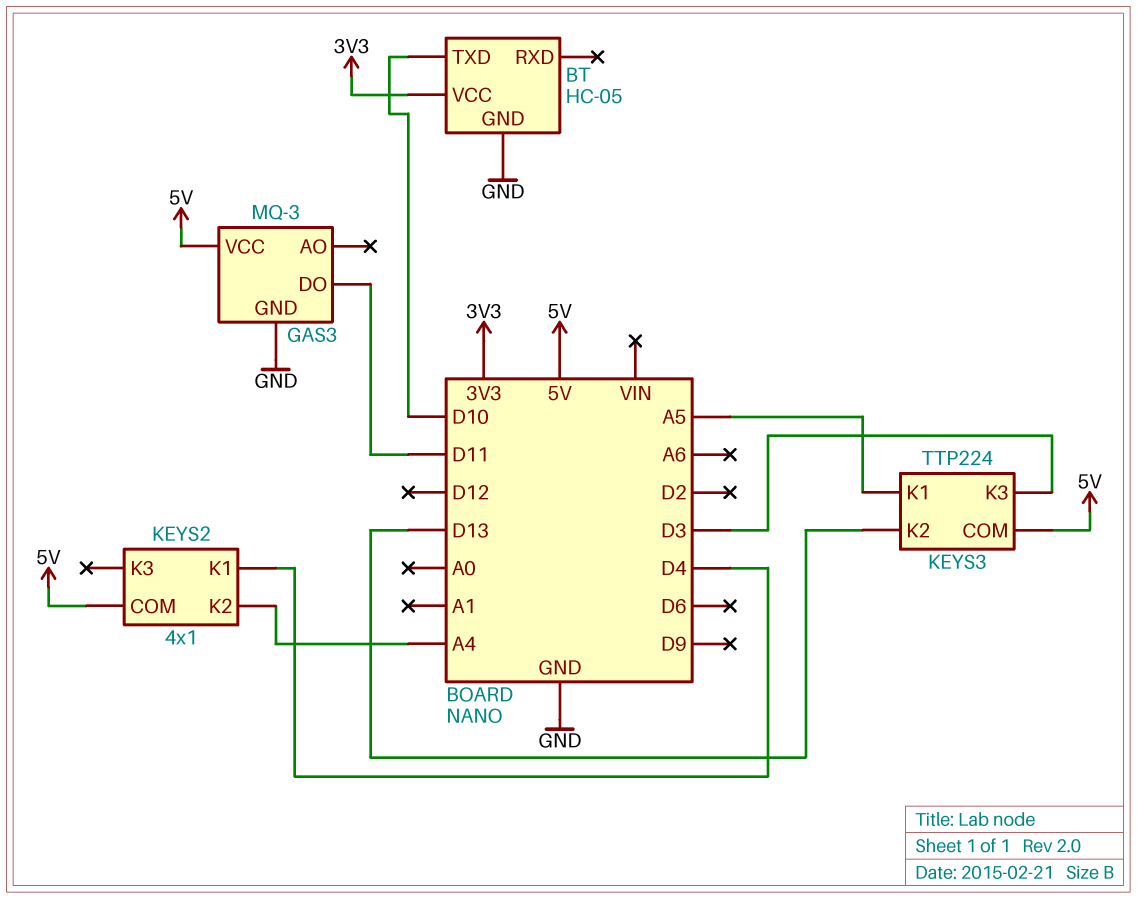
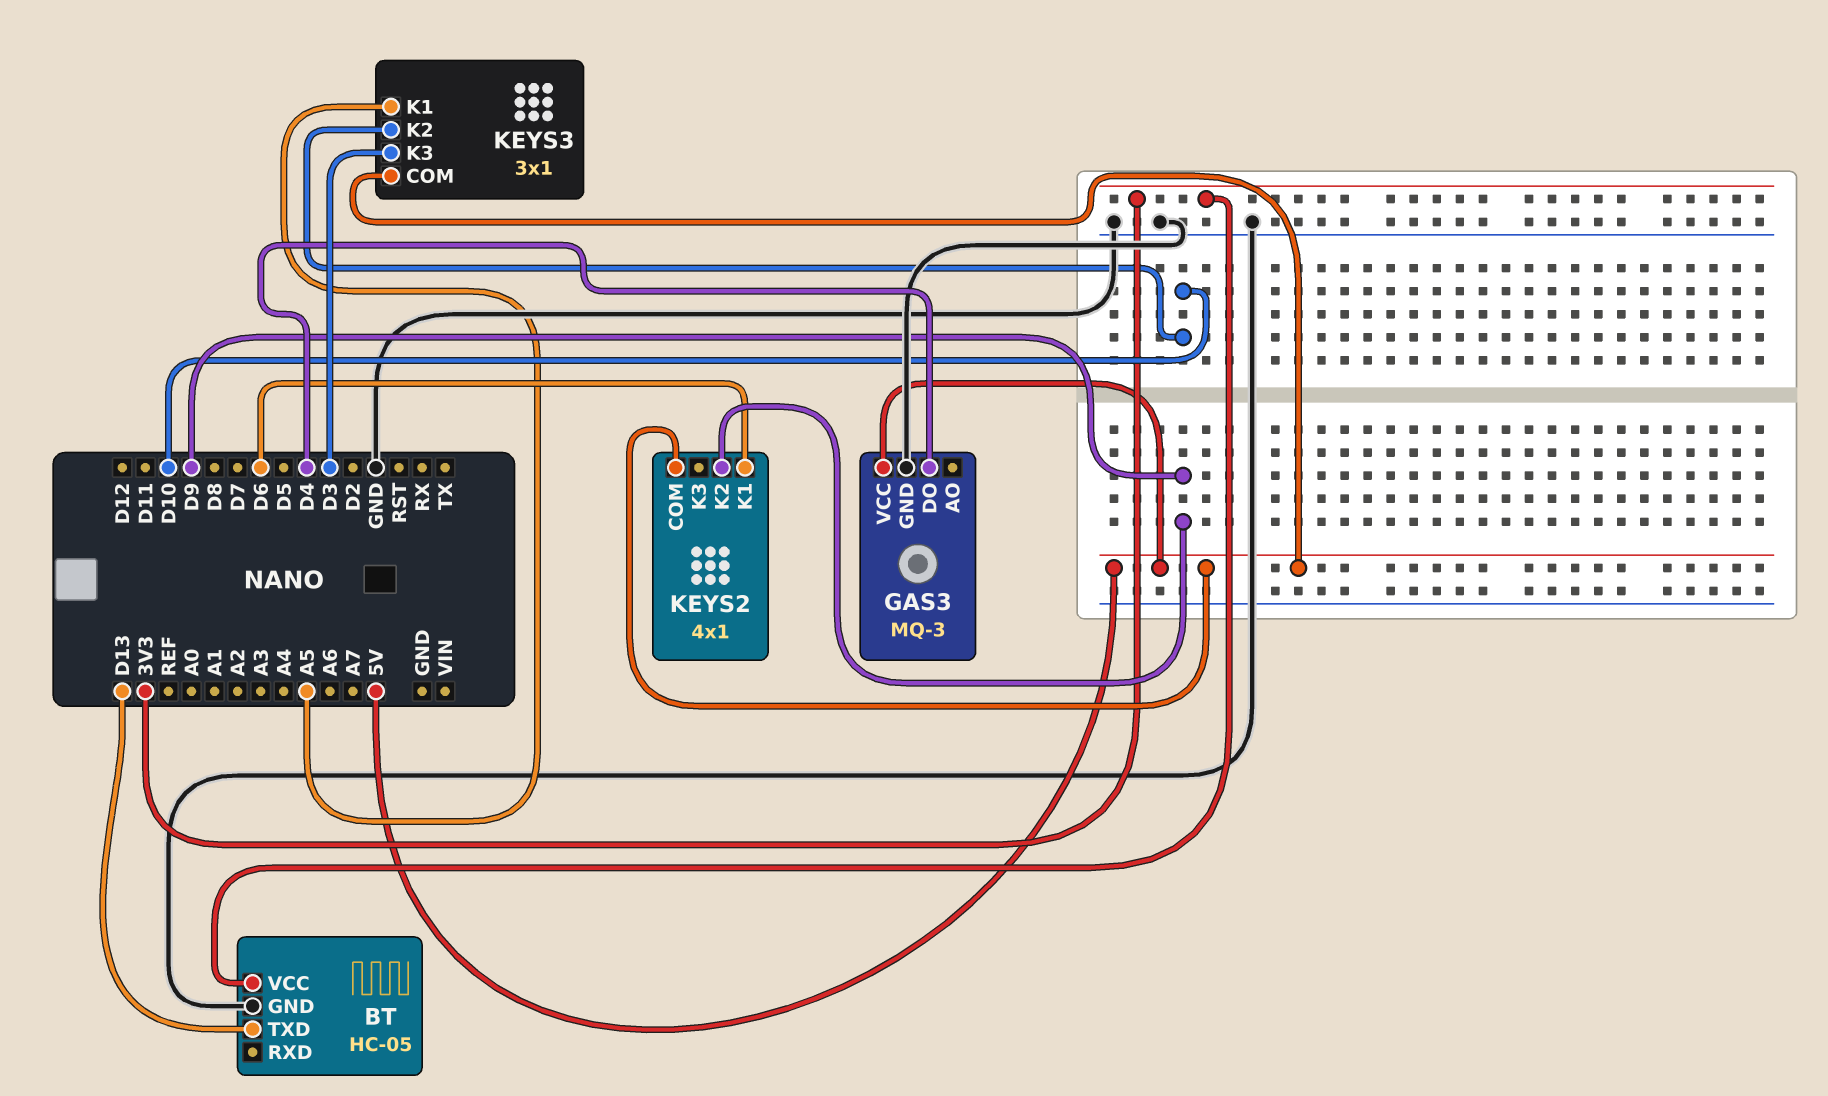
BT pin TXD: D10 -> D13
GAS3 pin DO: D11 -> D4
KEYS2 pin K1: D4 -> D6
KEYS2 pin K2: A4 -> D9
KEYS3: TTP224 -> 3x1
KEYS3 pin K2: D13 -> D10

